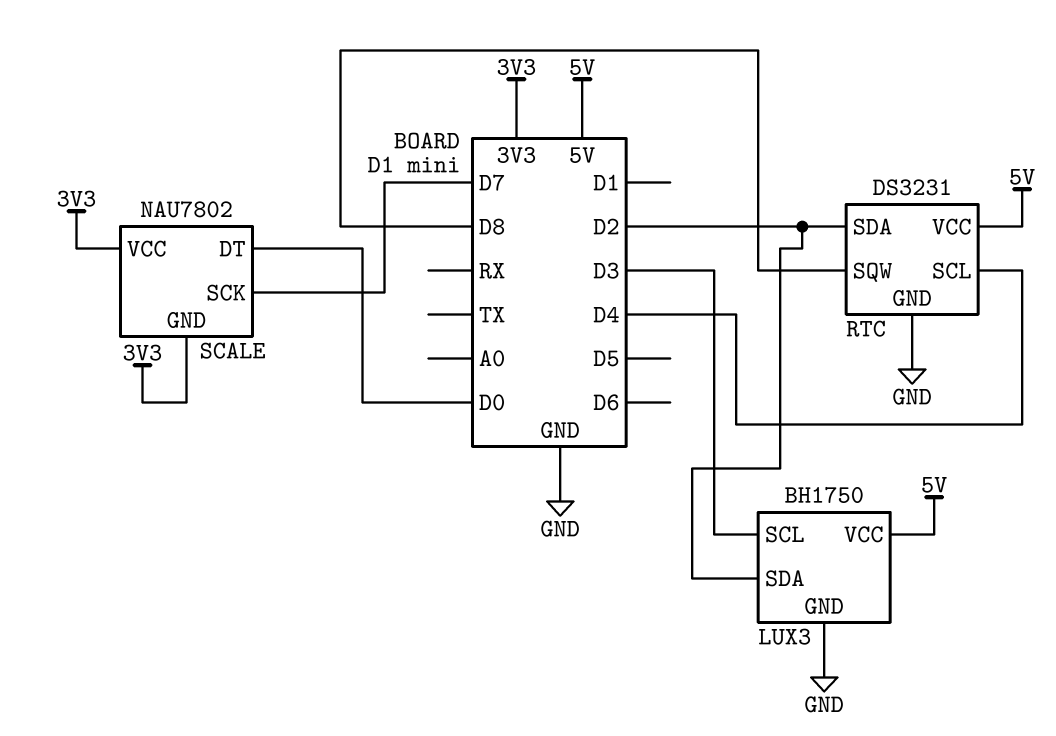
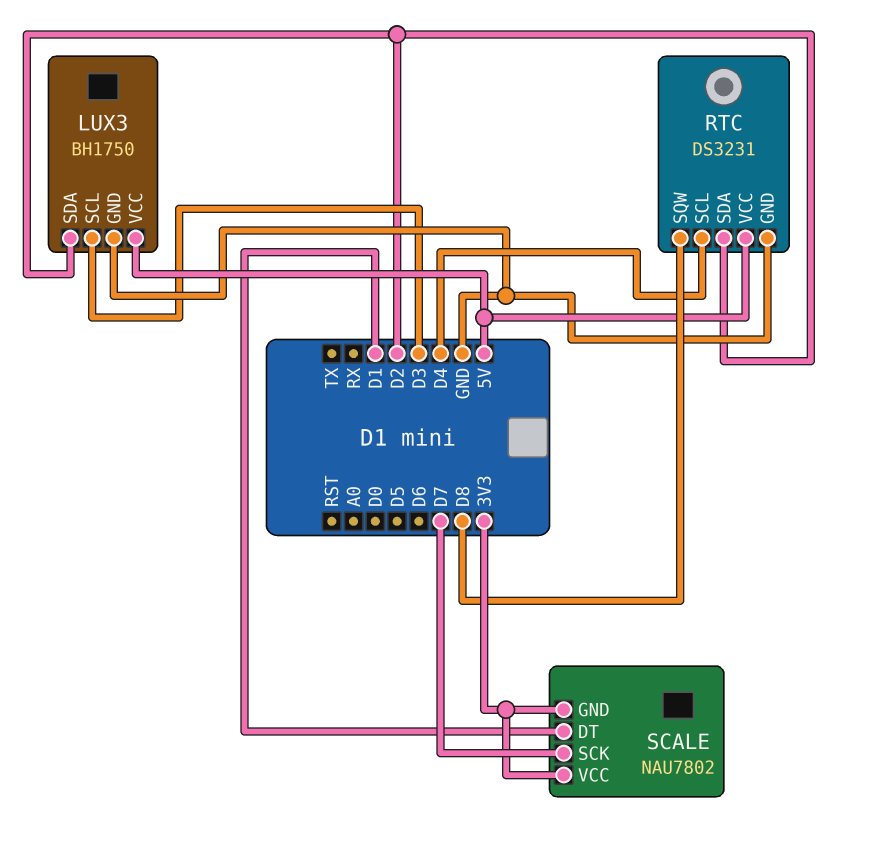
SCALE pin DT: D0 -> D1

